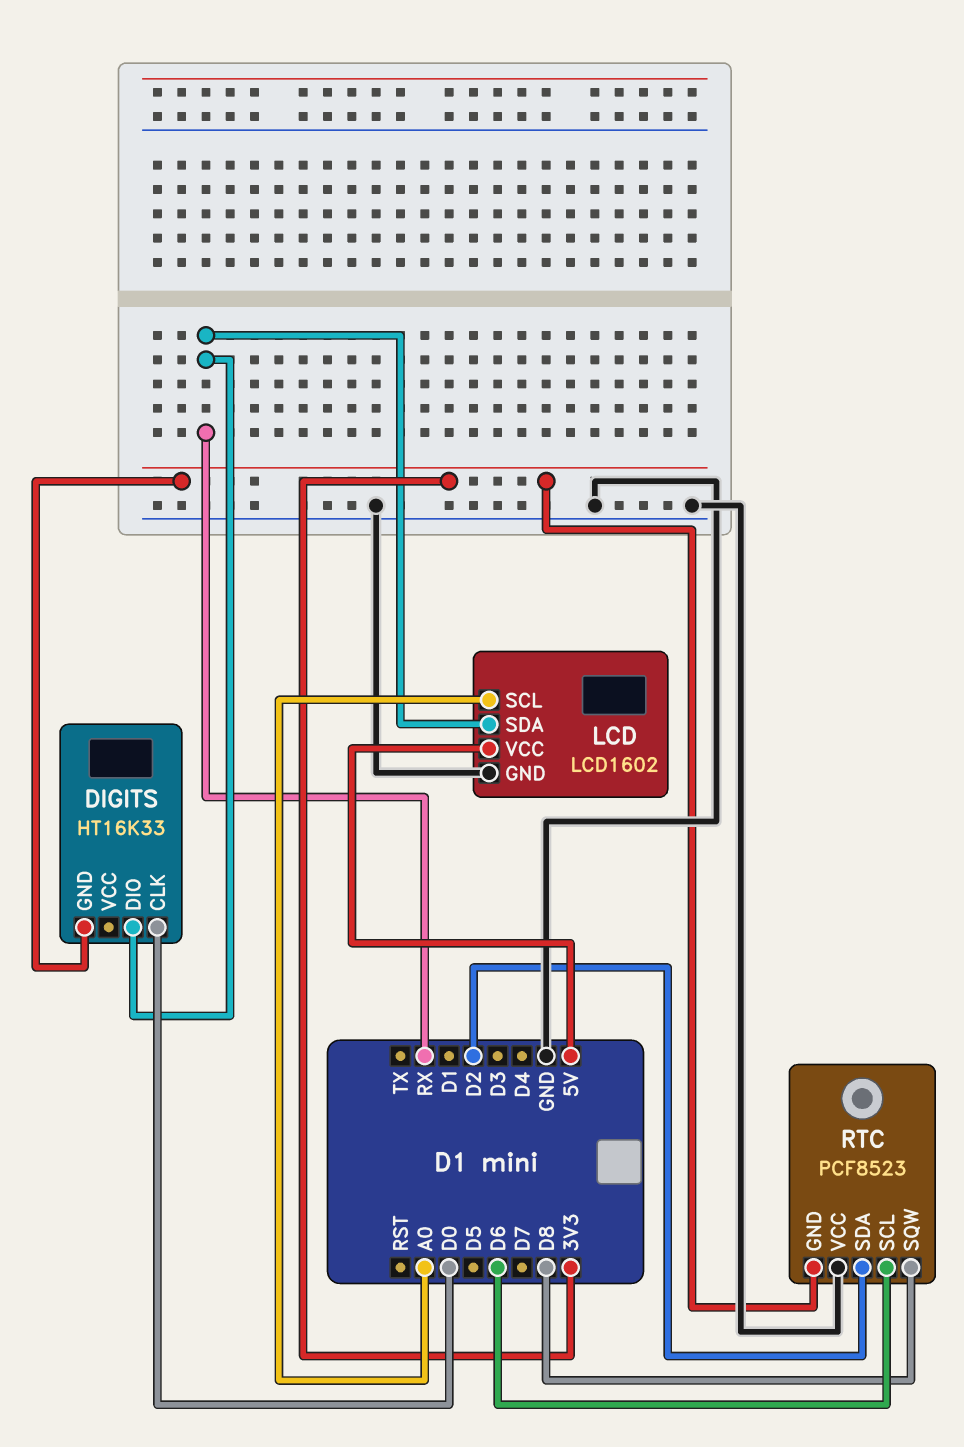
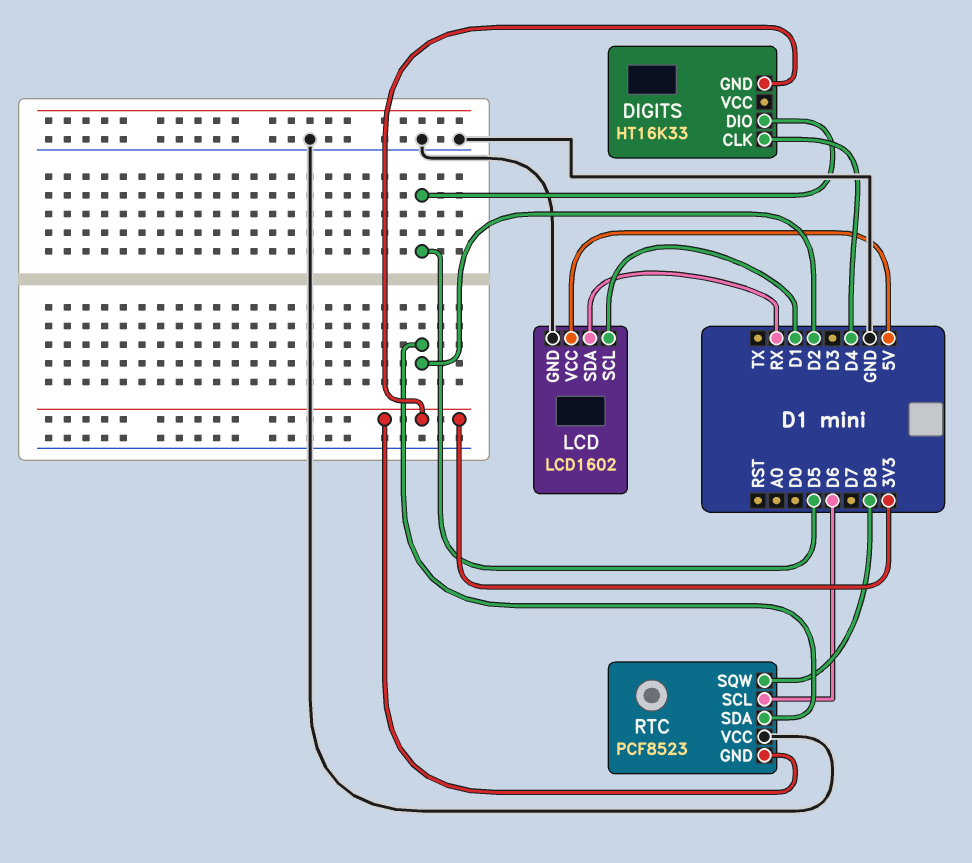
DIGITS pin CLK: D0 -> D4
DIGITS pin DIO: RX -> D5
LCD pin SCL: A0 -> D1

